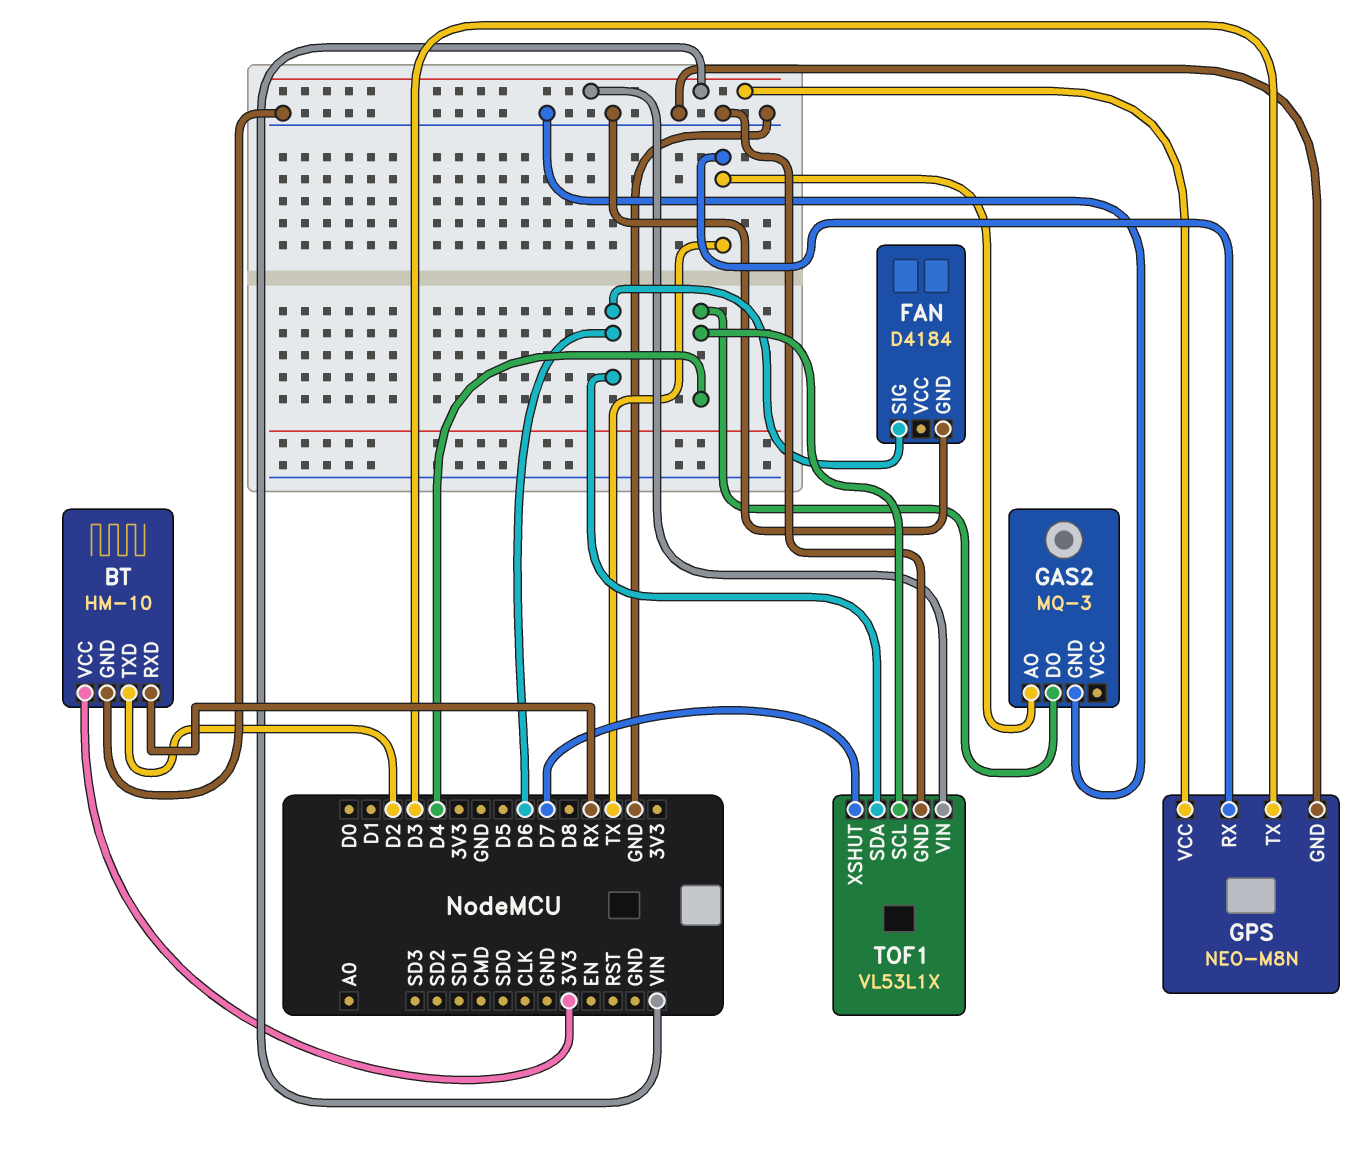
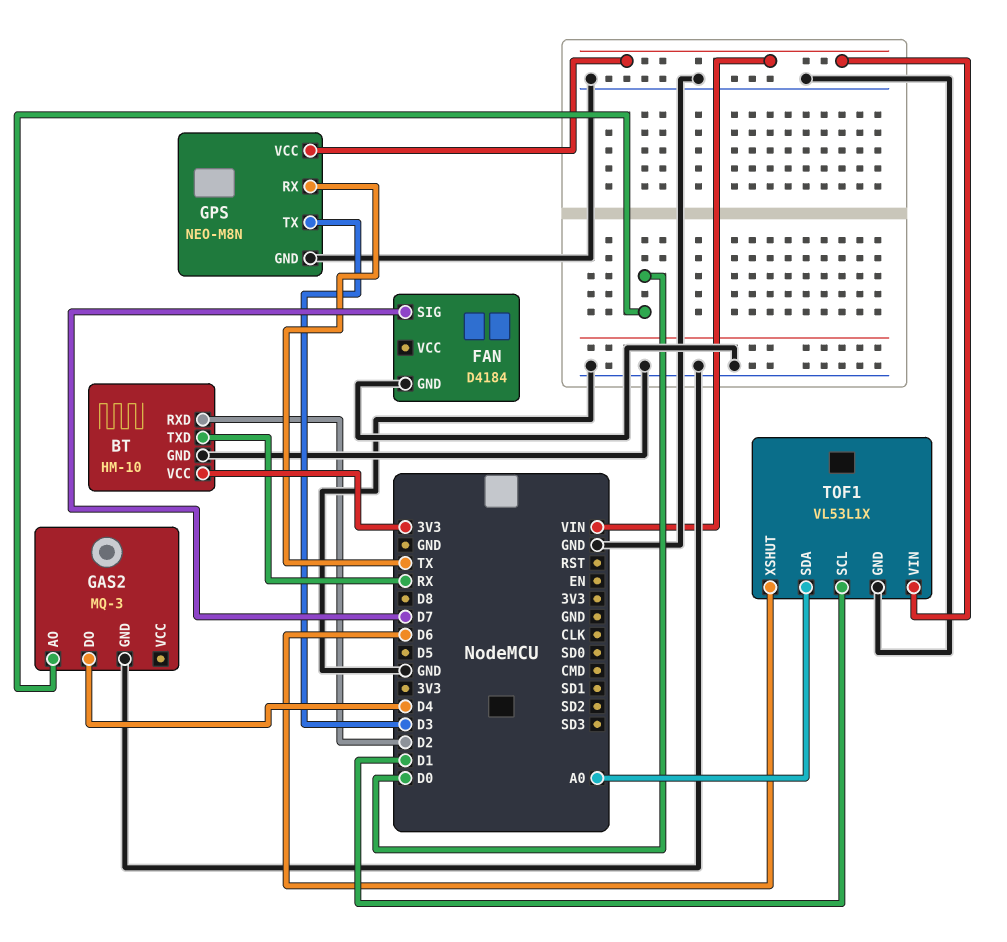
BT pin RXD: RX -> D2
BT pin TXD: D2 -> RX
FAN pin SIG: D6 -> D7
GAS2 pin AO: TX -> D0
TOF1 pin SCL: D4 -> D1
TOF1 pin SDA: D6 -> A0
TOF1 pin XSHUT: D7 -> D6

